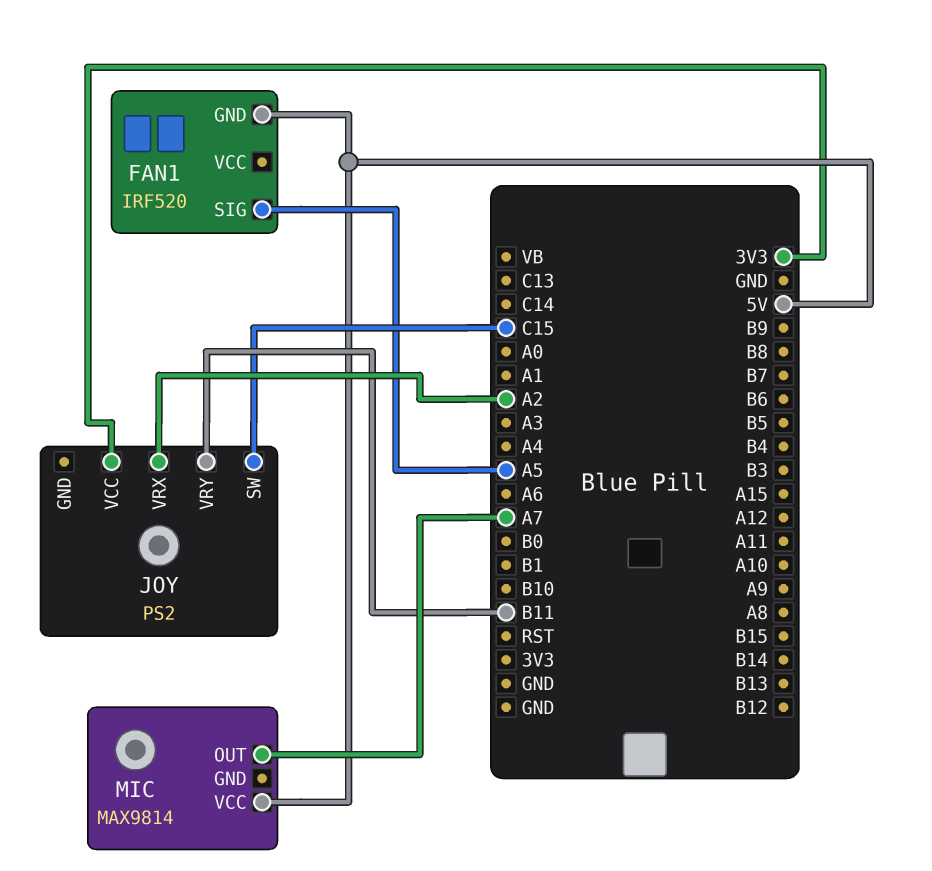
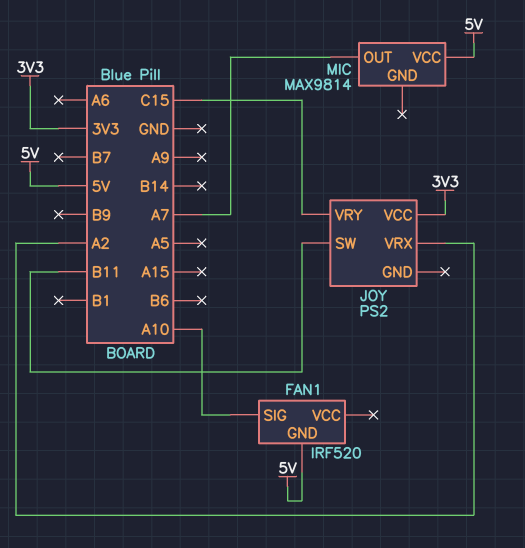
FAN1 pin SIG: A5 -> A10
JOY pin SW: C15 -> B11
JOY pin VRY: B11 -> C15

